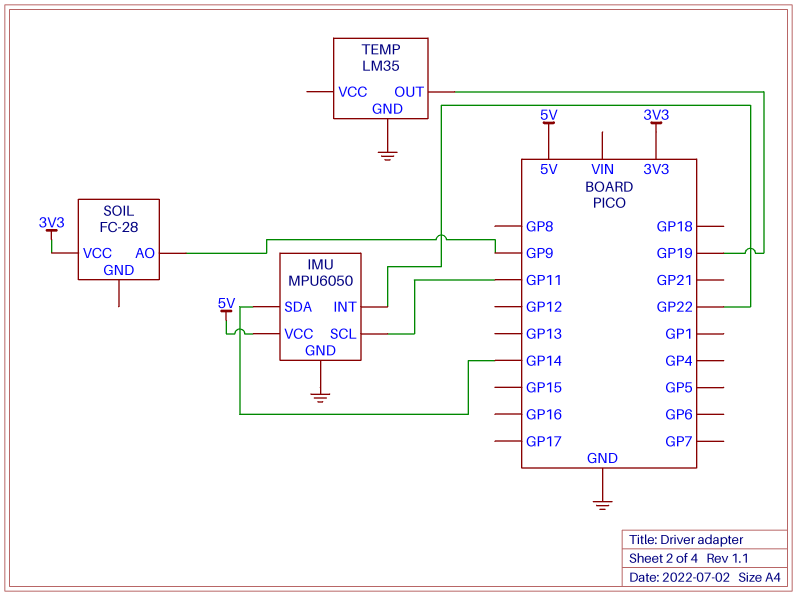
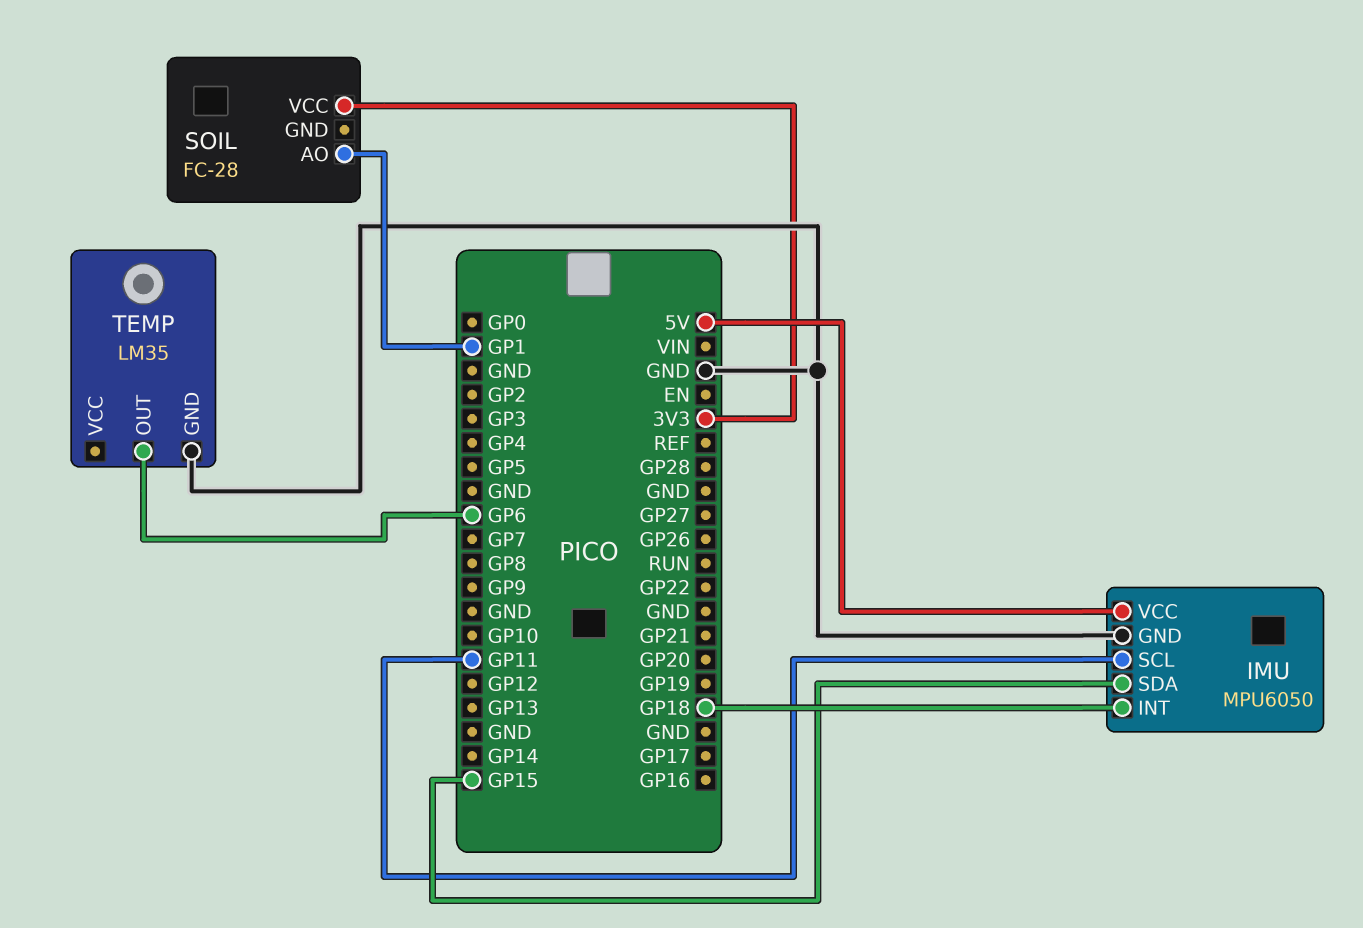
IMU pin INT: GP22 -> GP18
IMU pin SDA: GP14 -> GP15
SOIL pin AO: GP9 -> GP1
TEMP pin OUT: GP19 -> GP6

